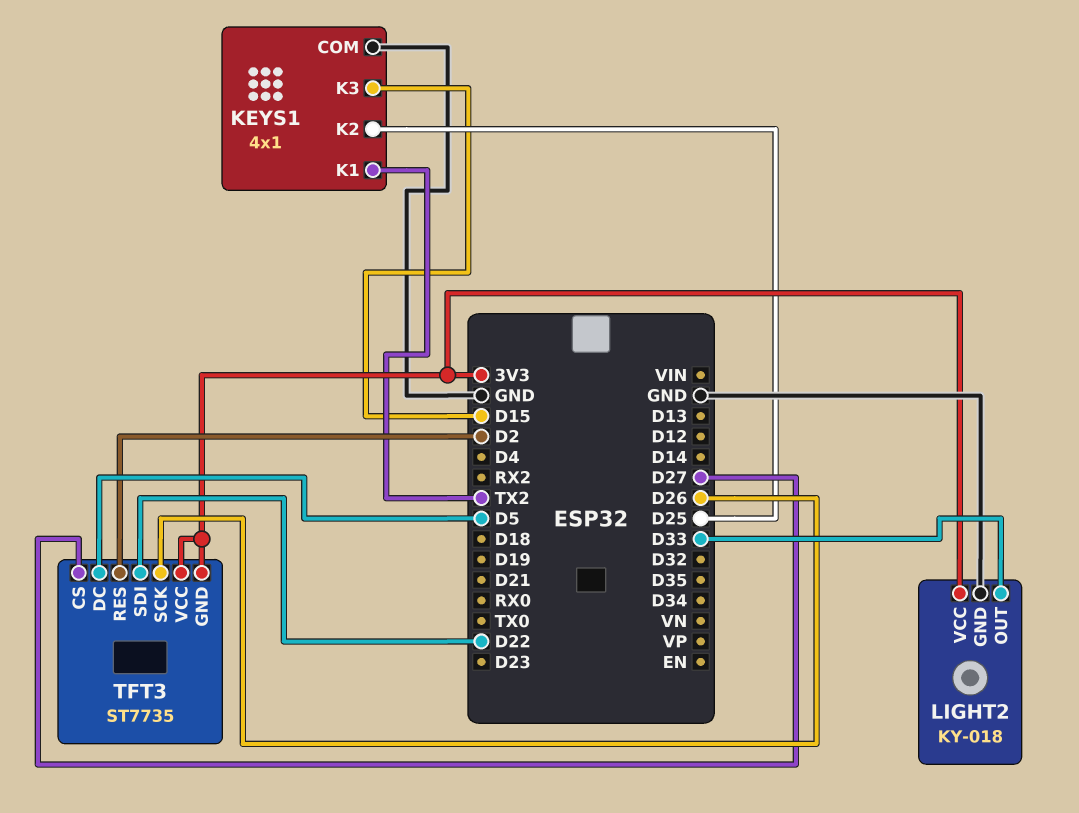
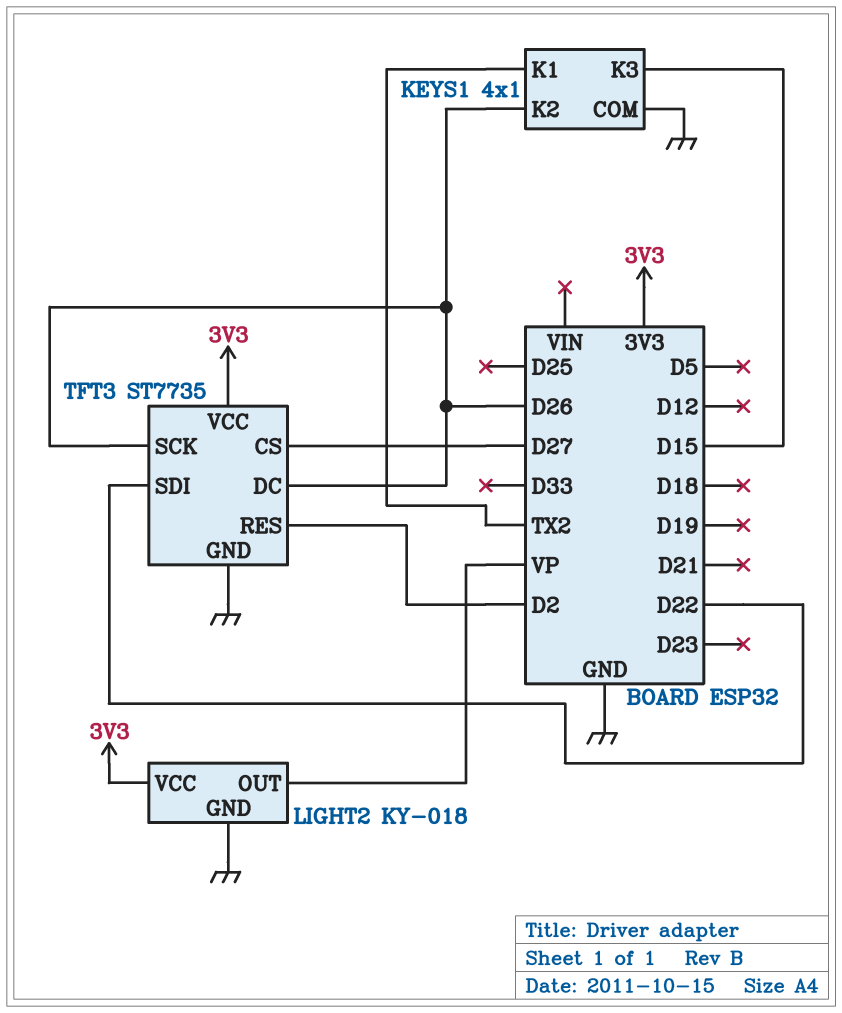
KEYS1 pin K2: D25 -> D26
LIGHT2 pin OUT: D33 -> VP
TFT3 pin DC: D5 -> D26
TFT3 pin GND: 3V3 -> GND

